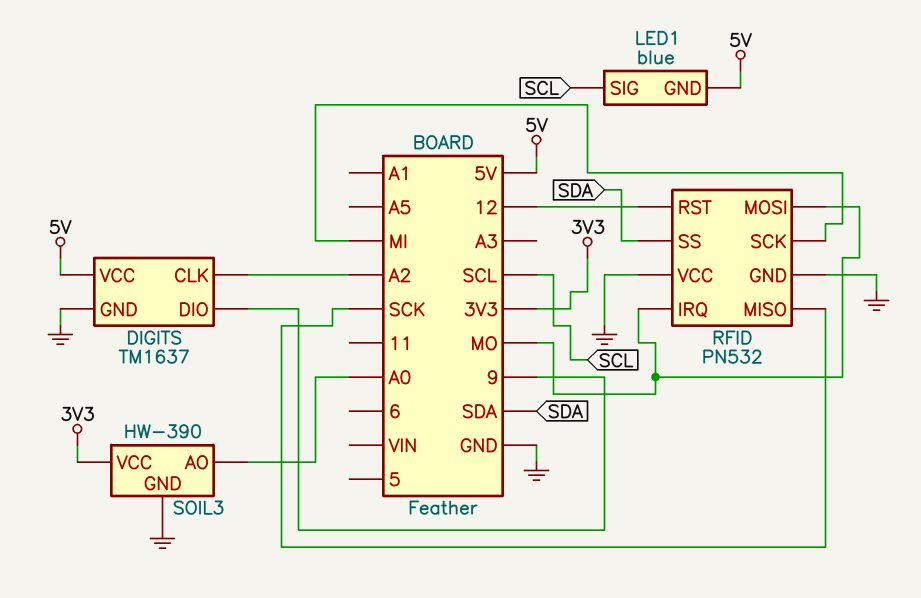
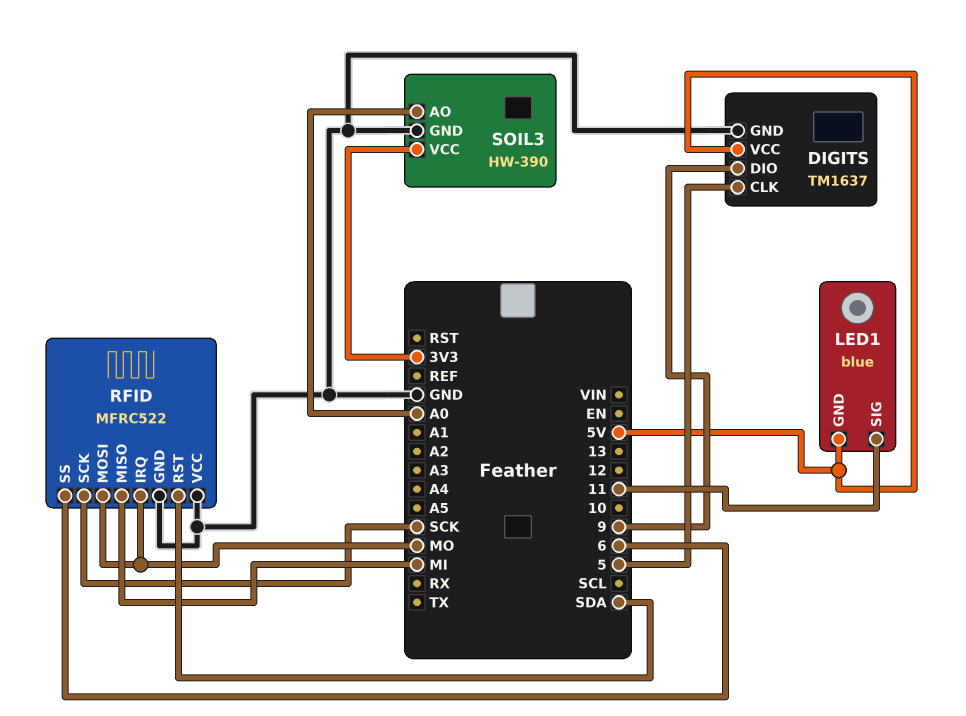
DIGITS pin CLK: A2 -> 5
LED1 pin SIG: SCL -> 11
RFID: PN532 -> MFRC522
RFID pin MISO: SCK -> MI
RFID pin RST: 12 -> SDA
RFID pin SCK: MI -> SCK
RFID pin SS: SDA -> 6

